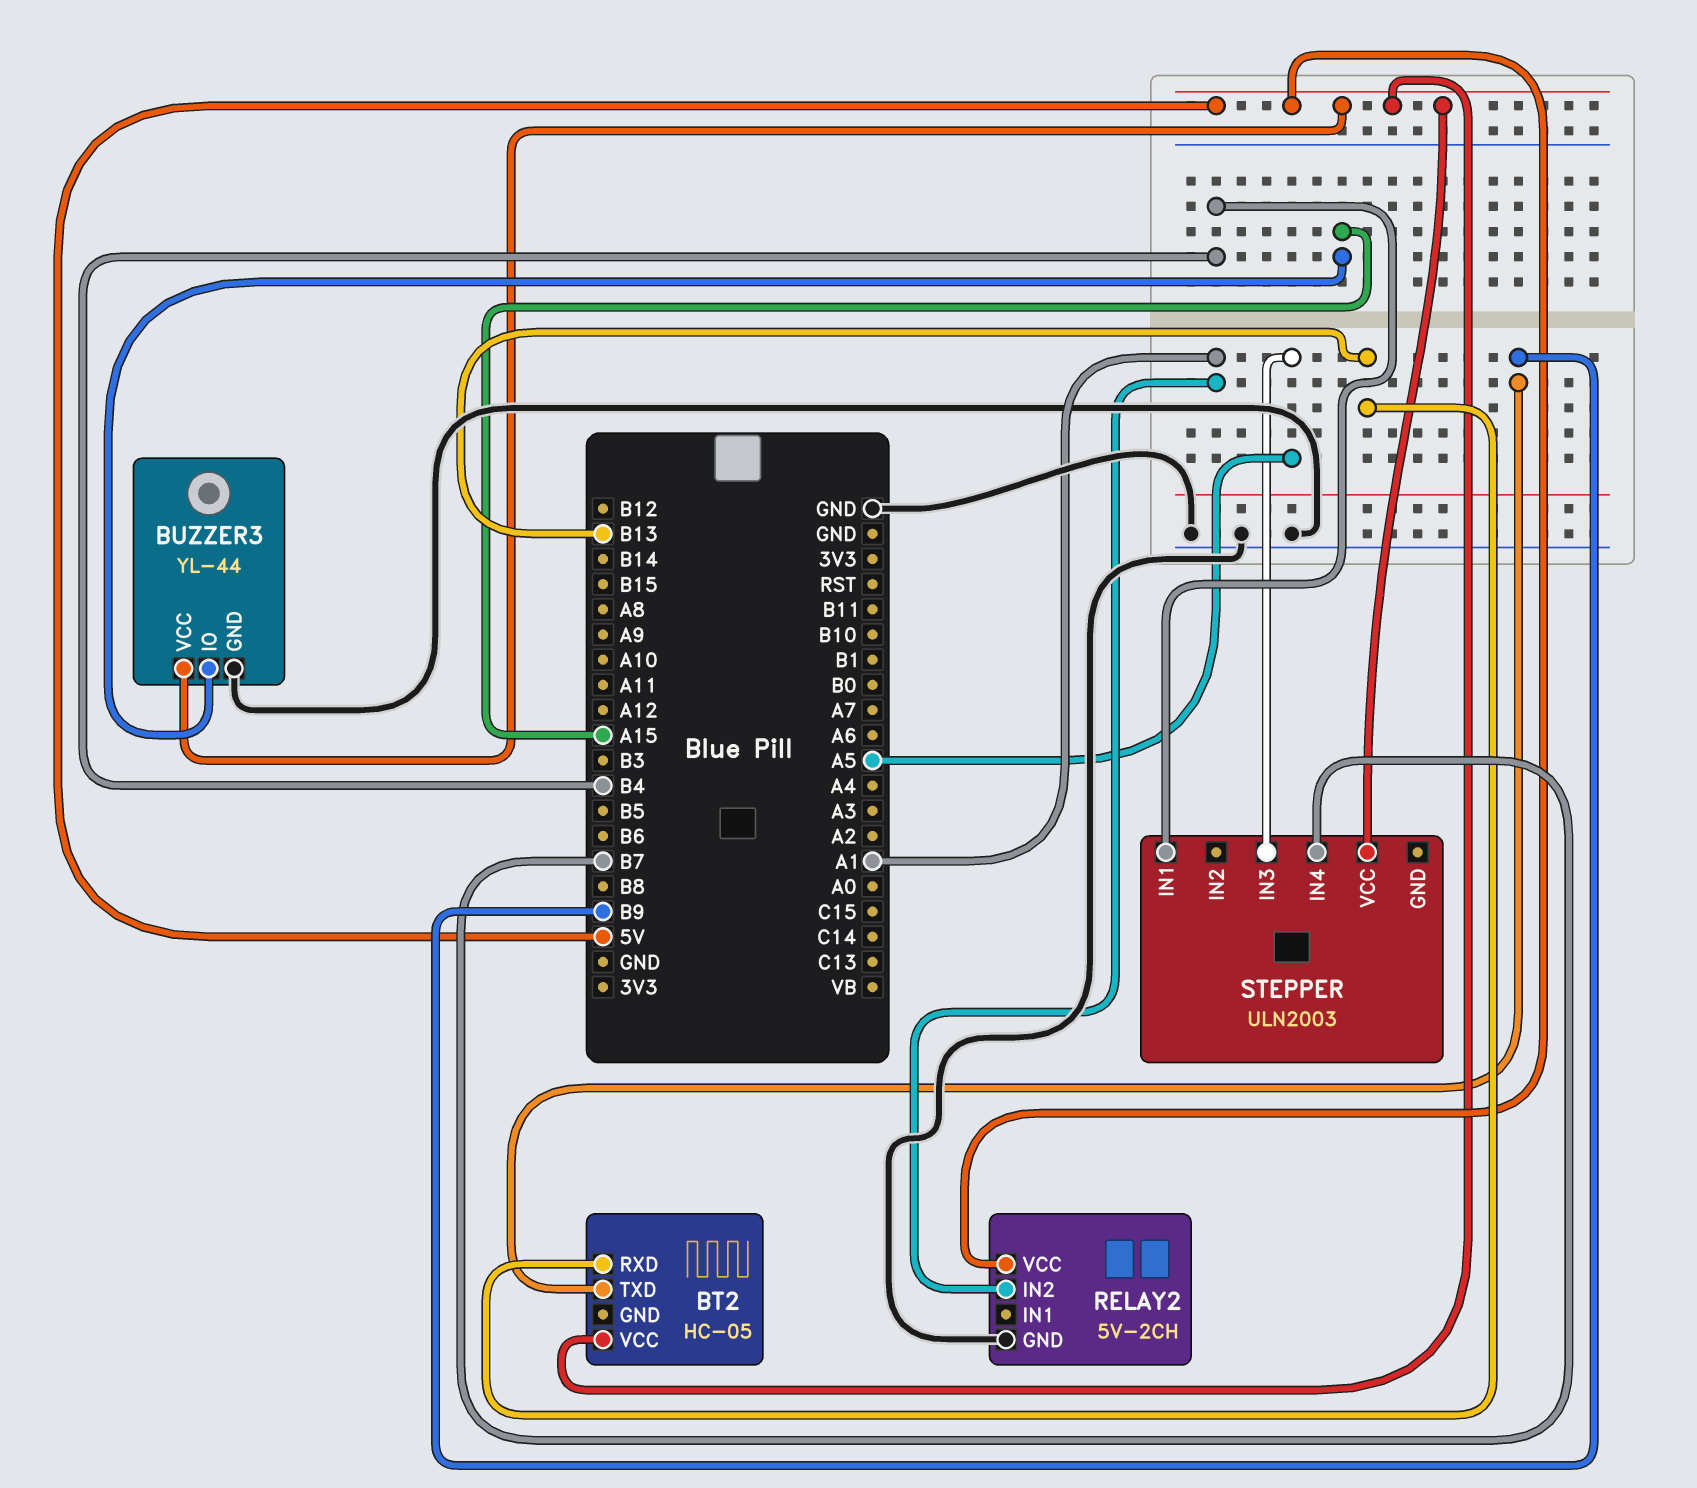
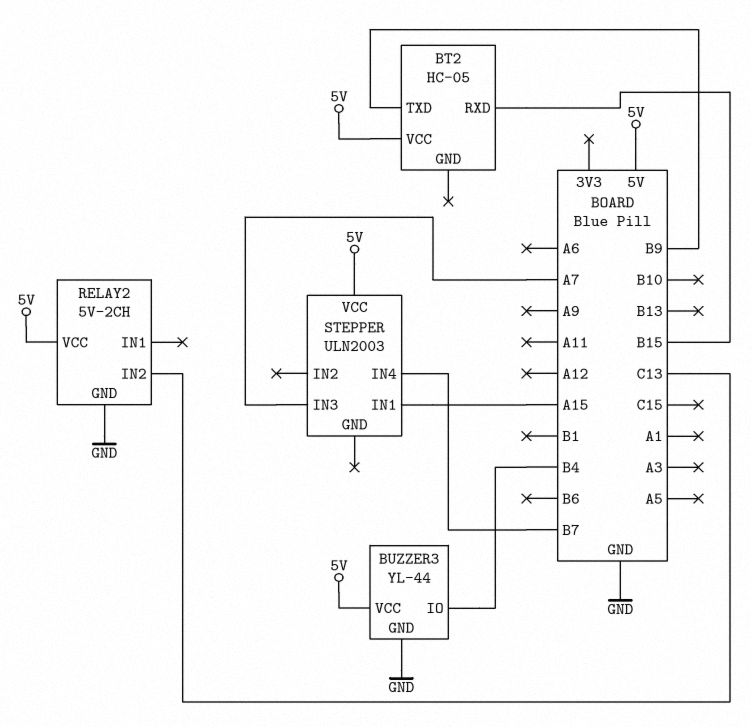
BT2 pin RXD: B13 -> B15
BUZZER3 pin IO: A15 -> B4
RELAY2 pin IN2: A1 -> C13
STEPPER pin IN1: B4 -> A15
STEPPER pin IN3: A5 -> A7

